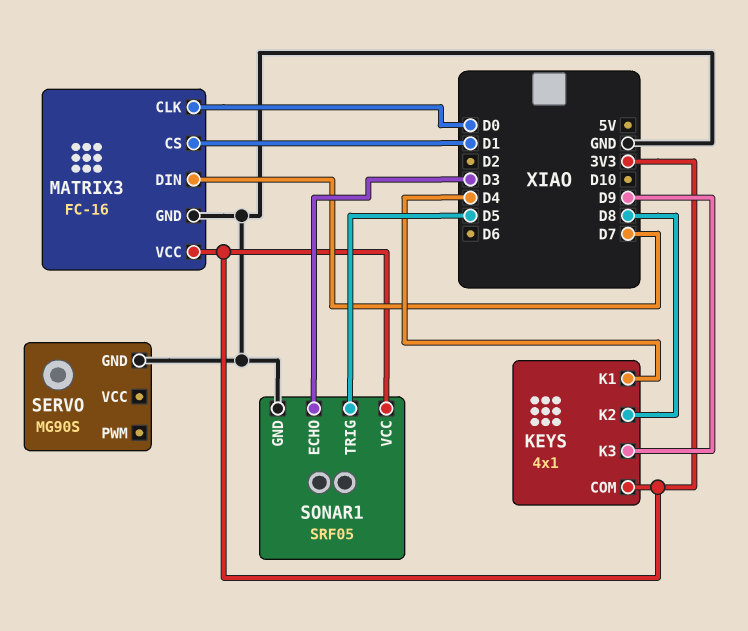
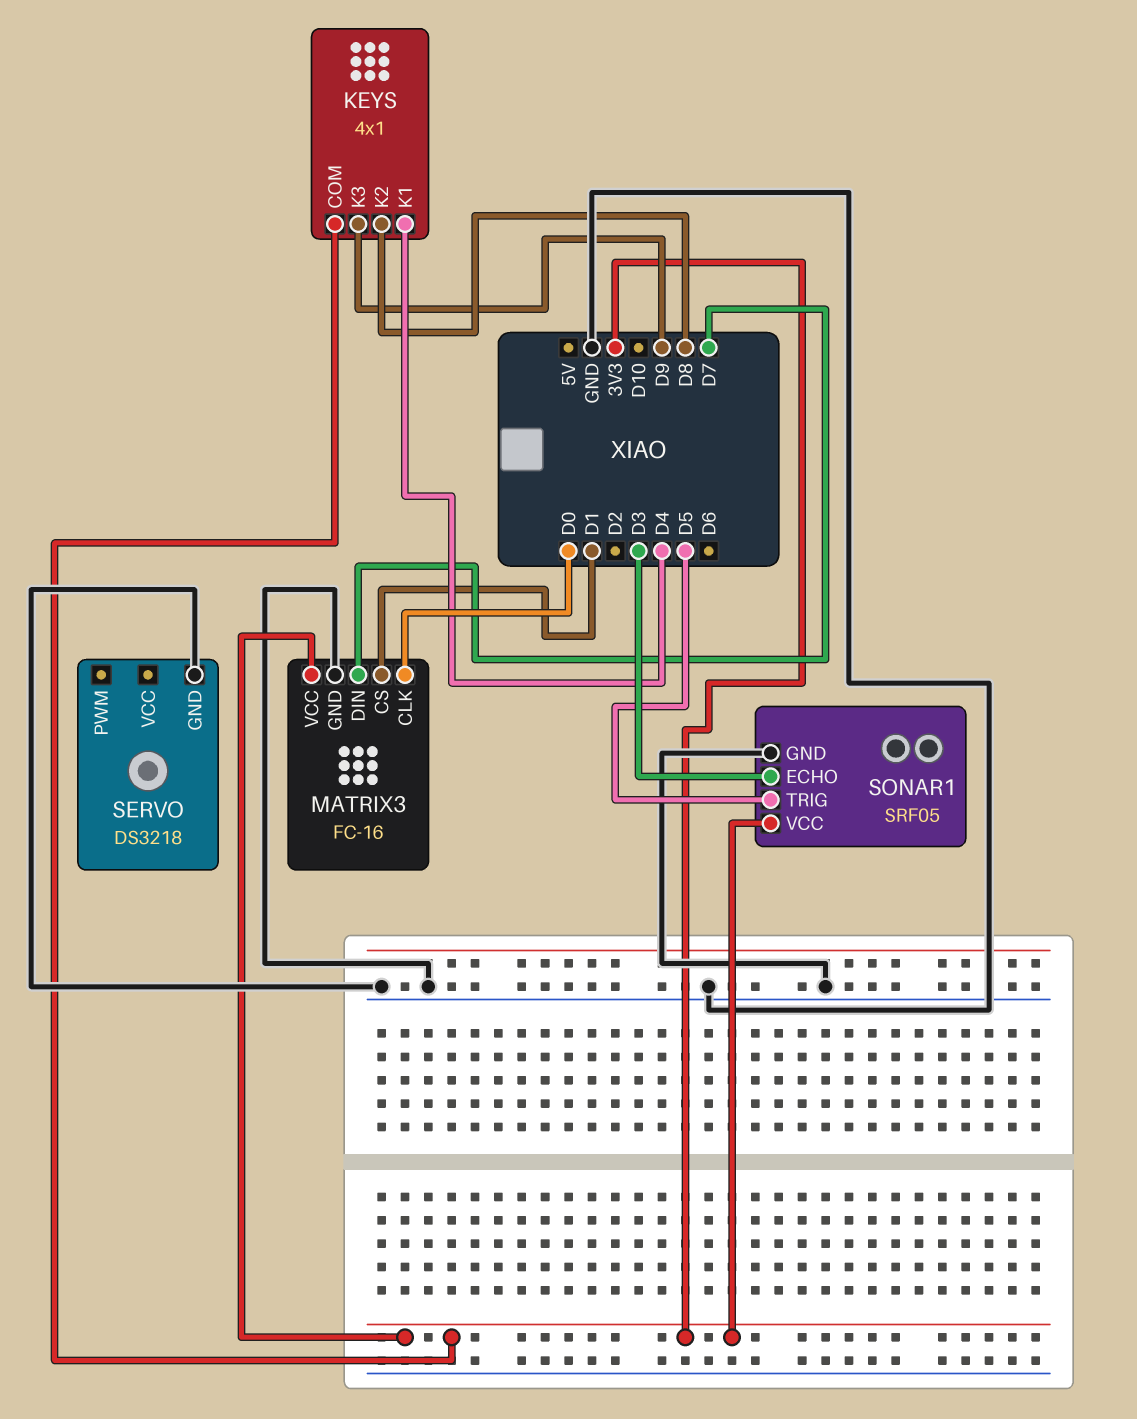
SERVO: MG90S -> DS3218

